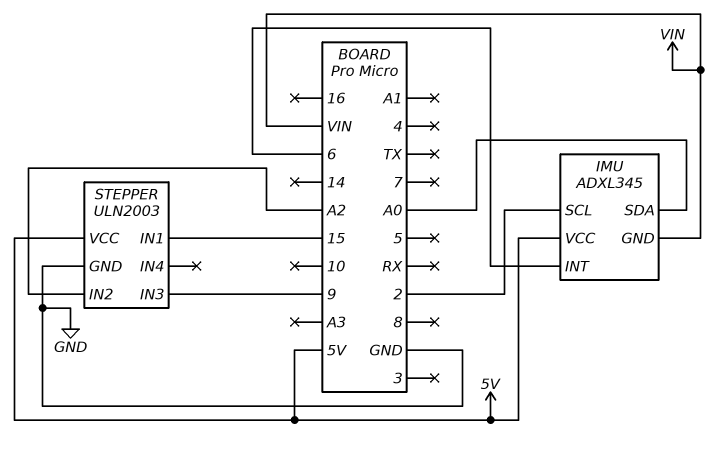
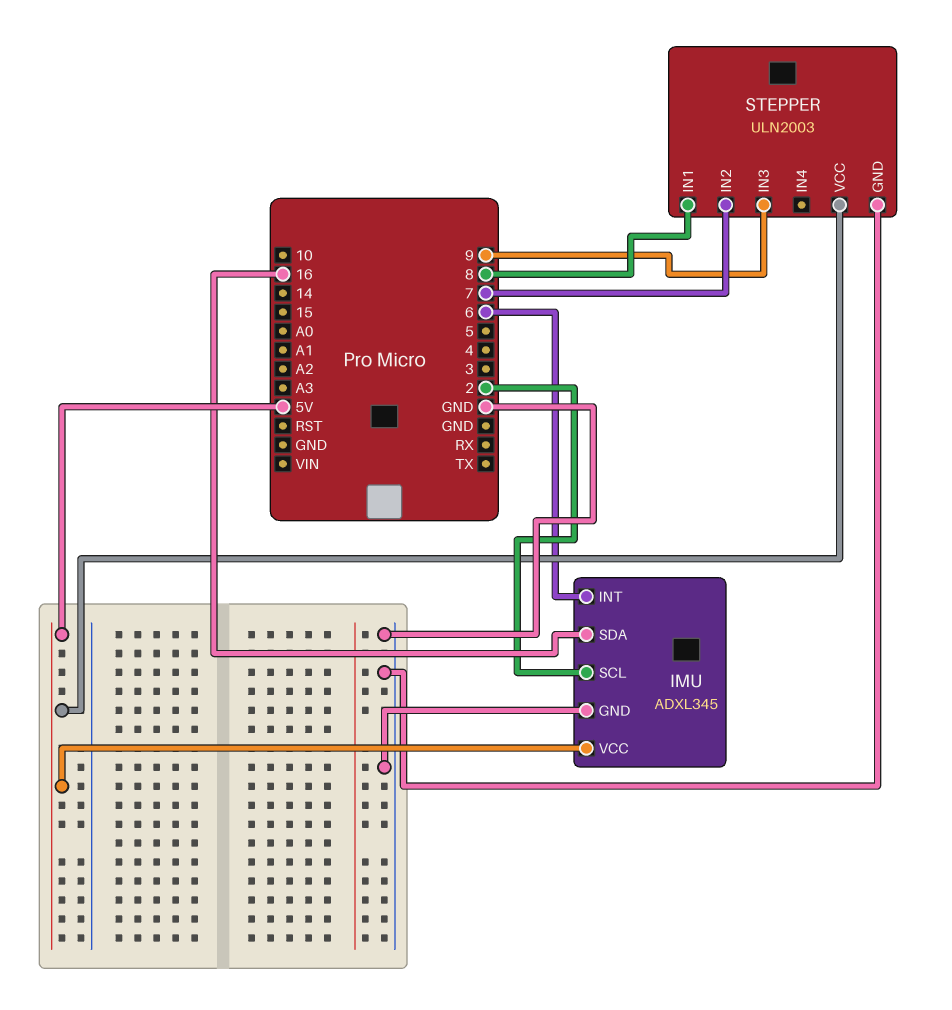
IMU pin GND: VIN -> GND
IMU pin SDA: A0 -> 16
STEPPER pin IN1: 15 -> 8
STEPPER pin IN2: A2 -> 7

